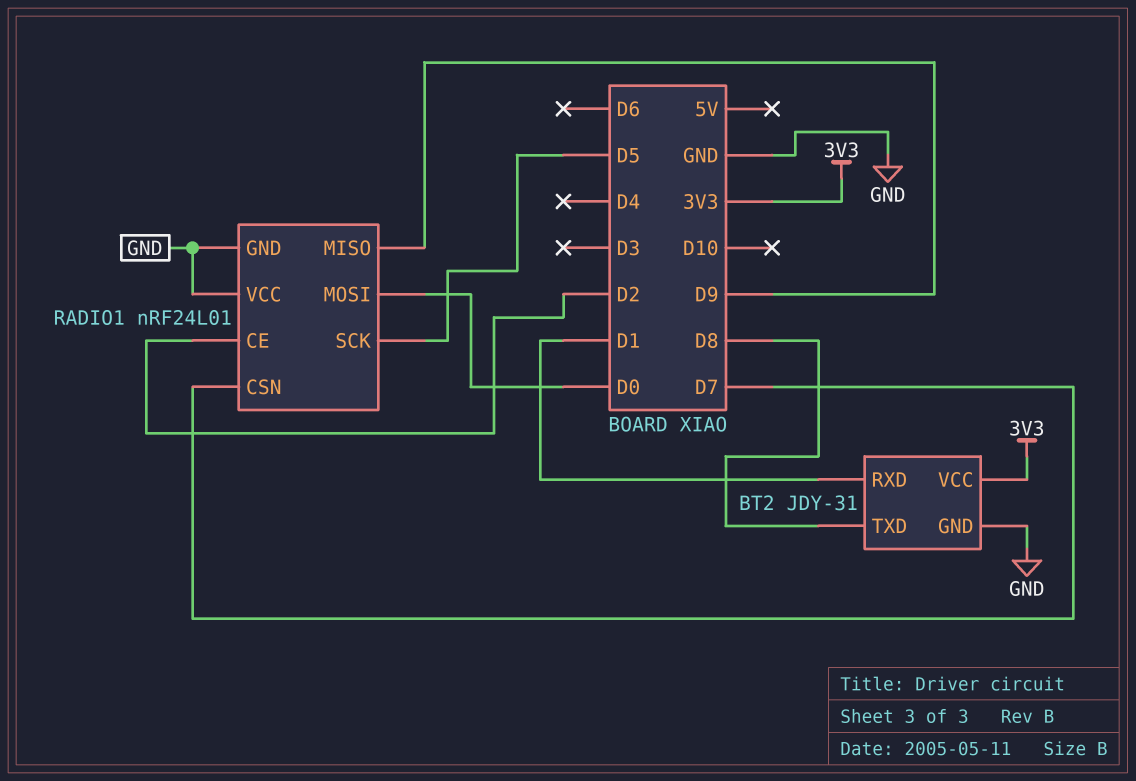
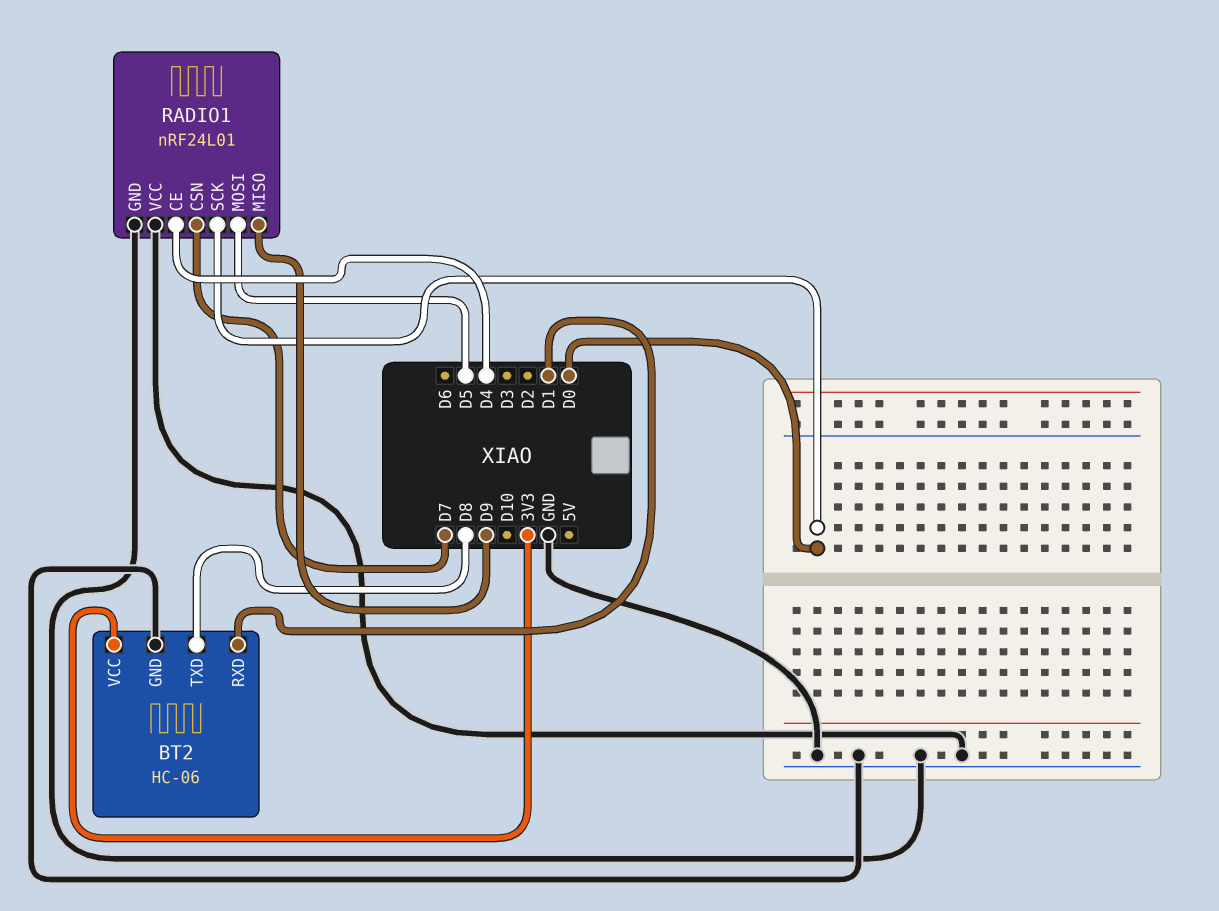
BT2: JDY-31 -> HC-06
RADIO1 pin CE: D2 -> D4
RADIO1 pin MOSI: D0 -> D5
RADIO1 pin SCK: D5 -> D0

